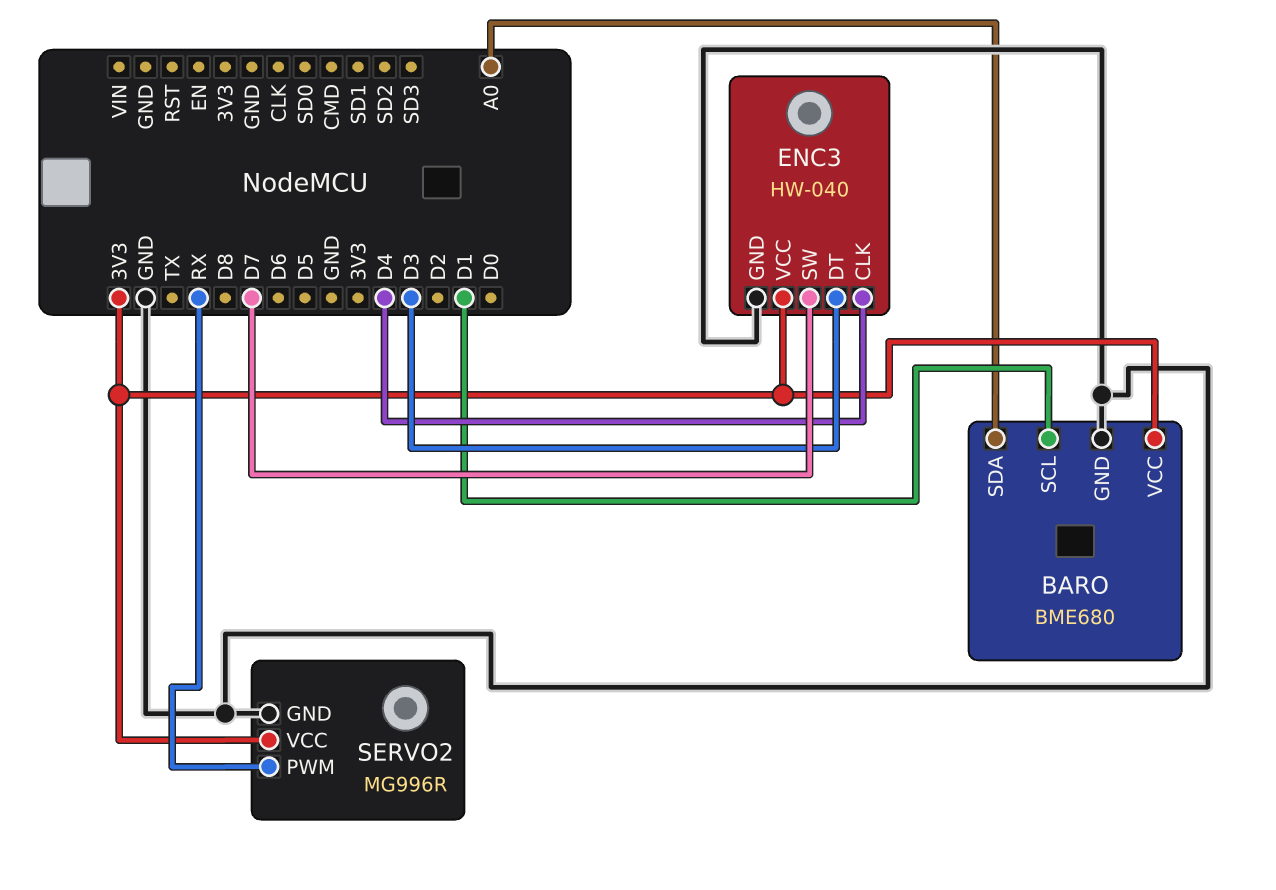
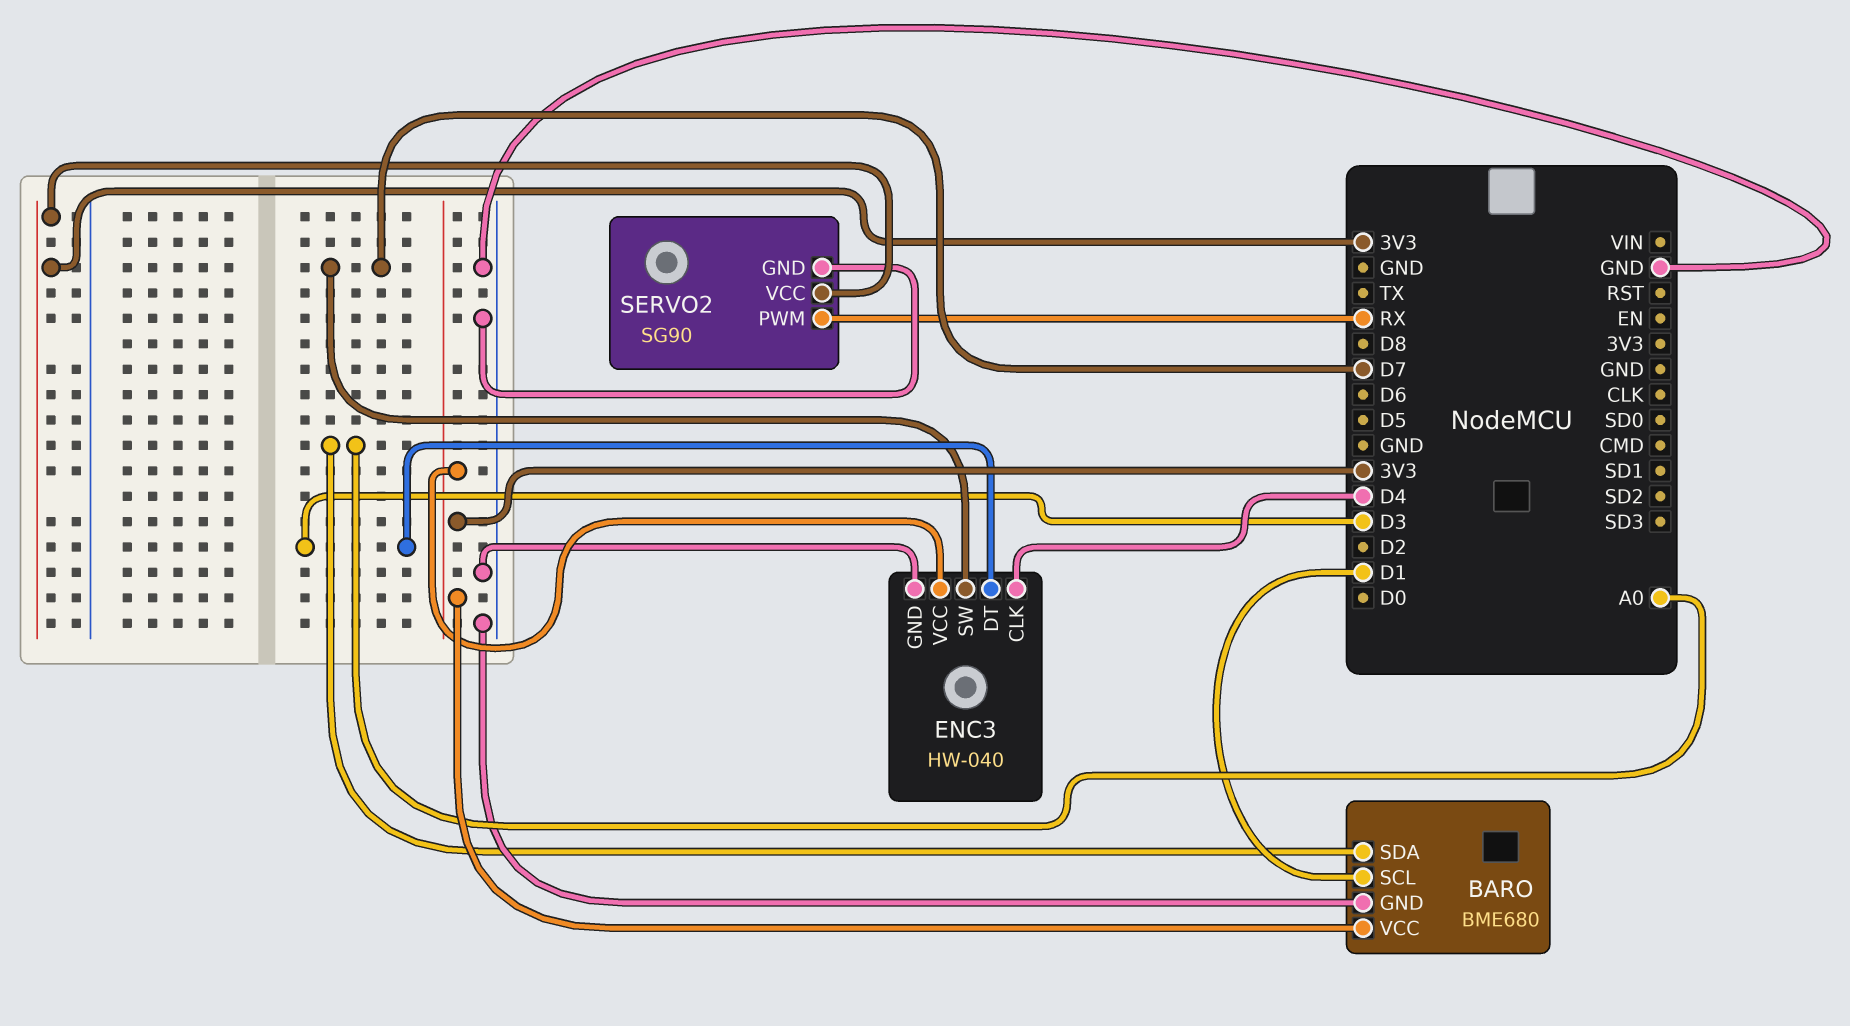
SERVO2: MG996R -> SG90

